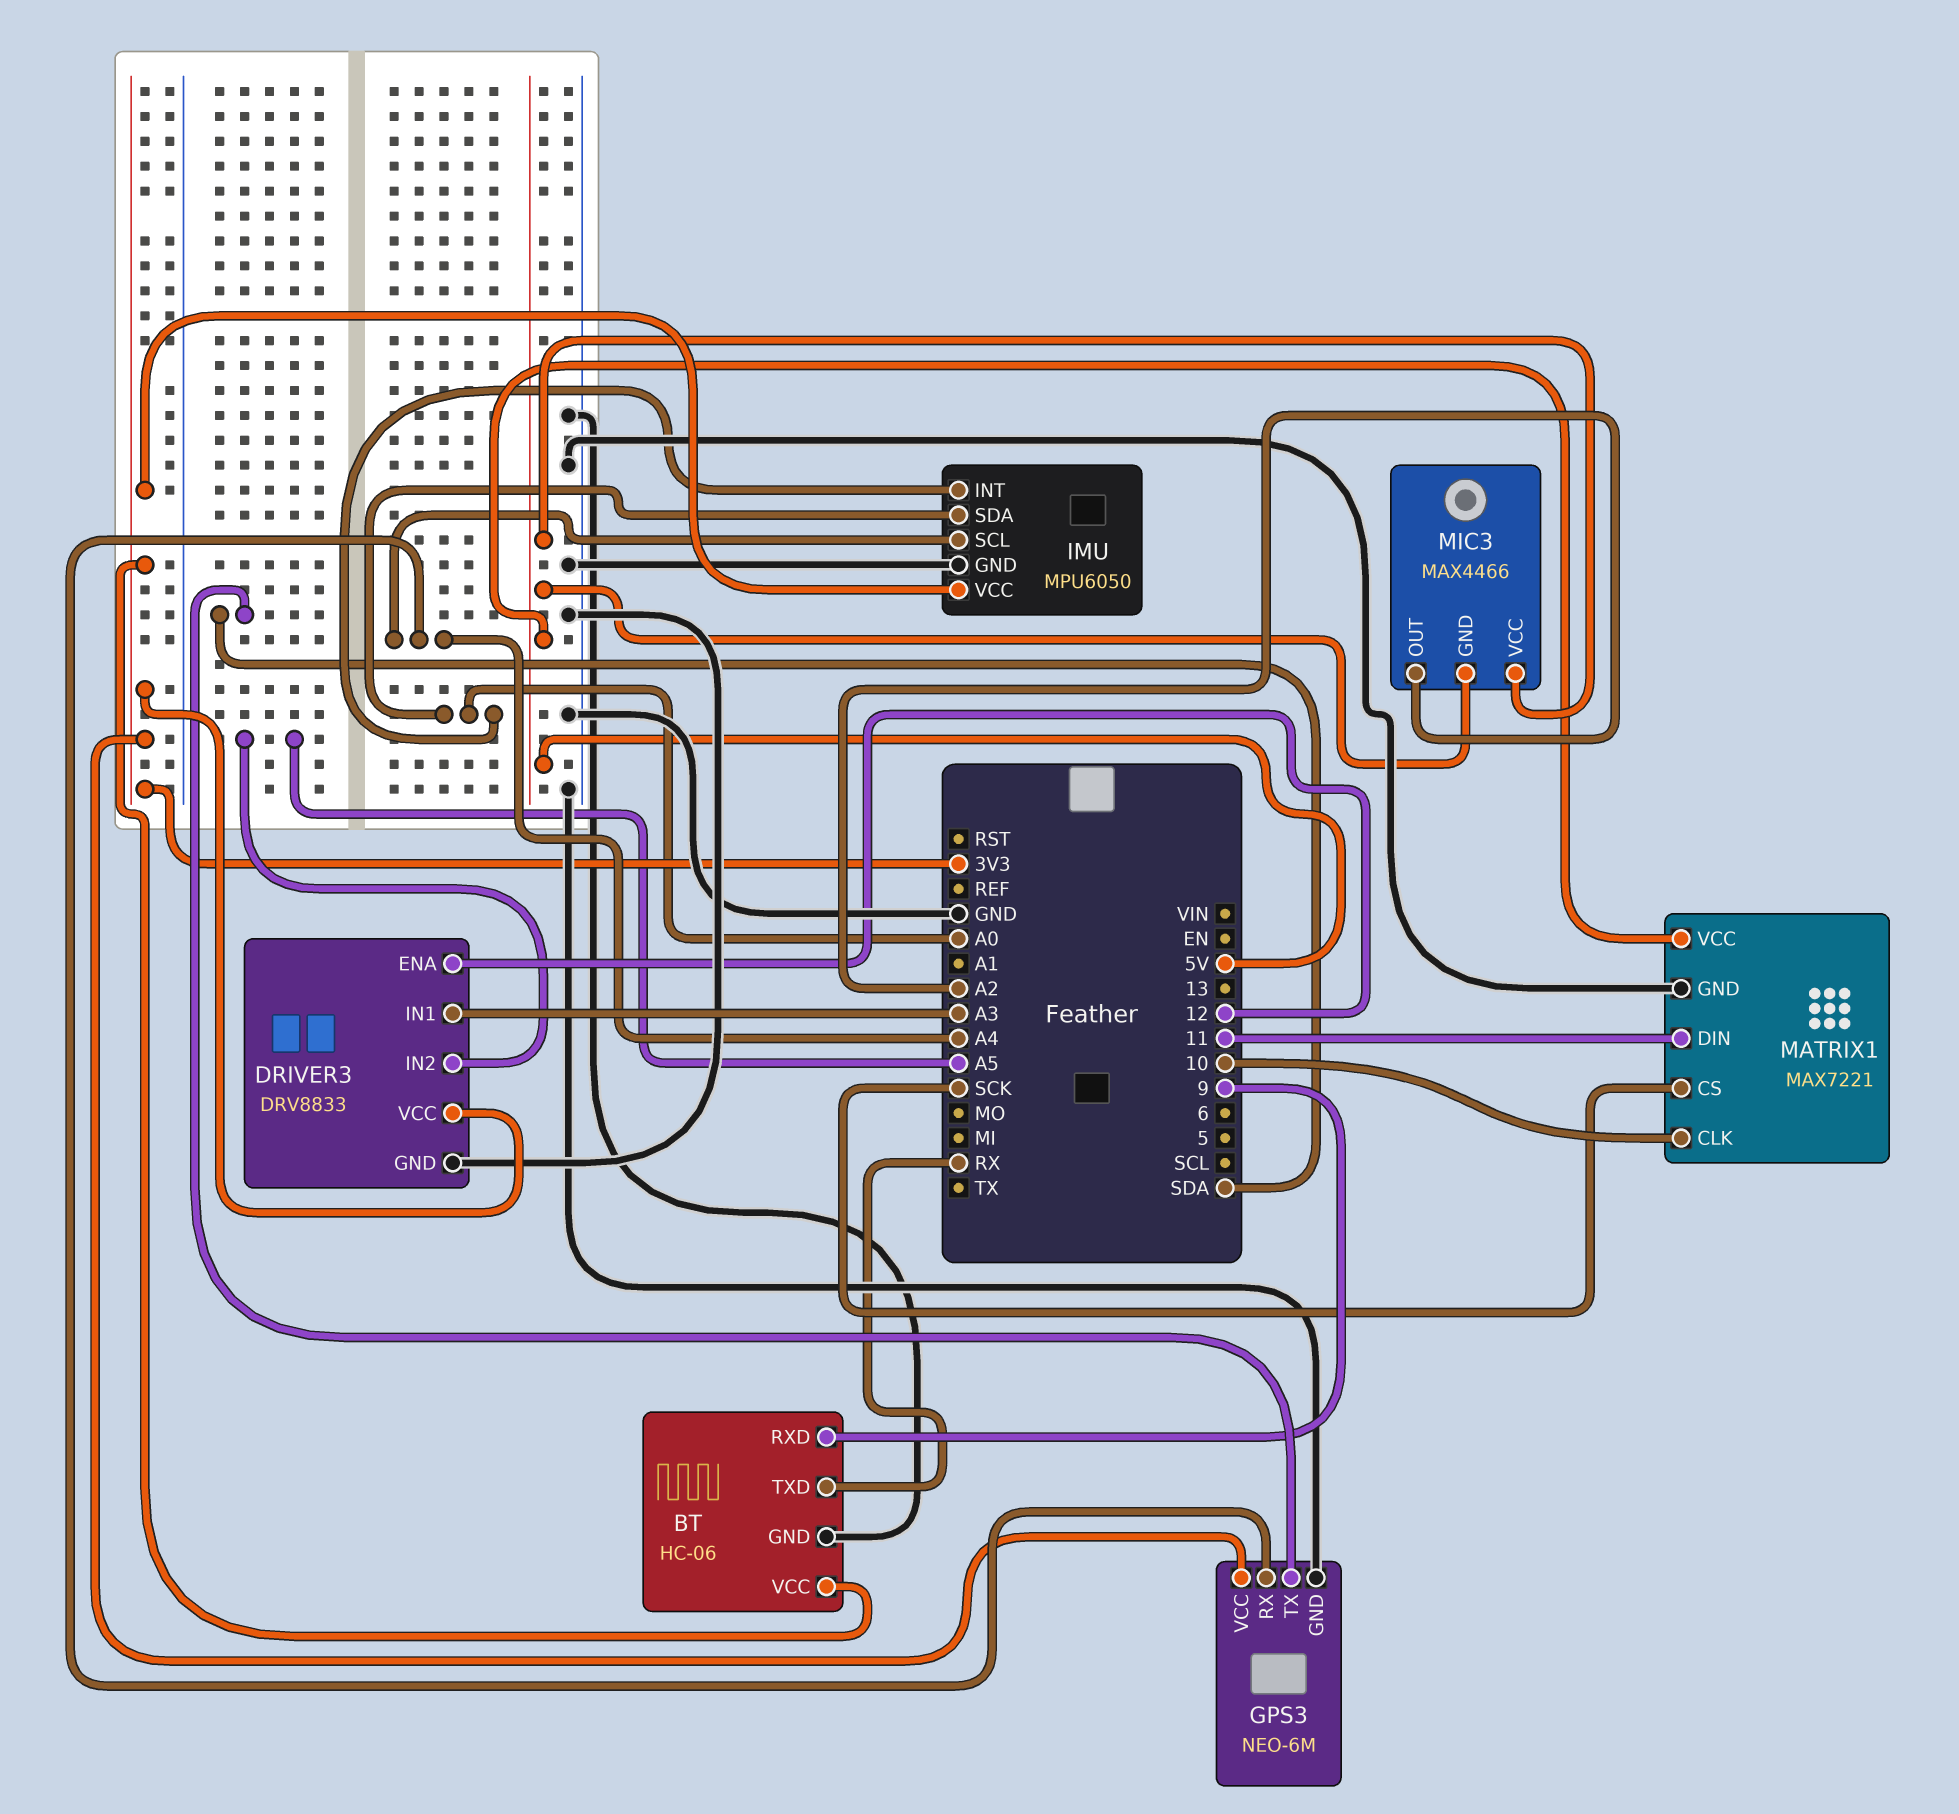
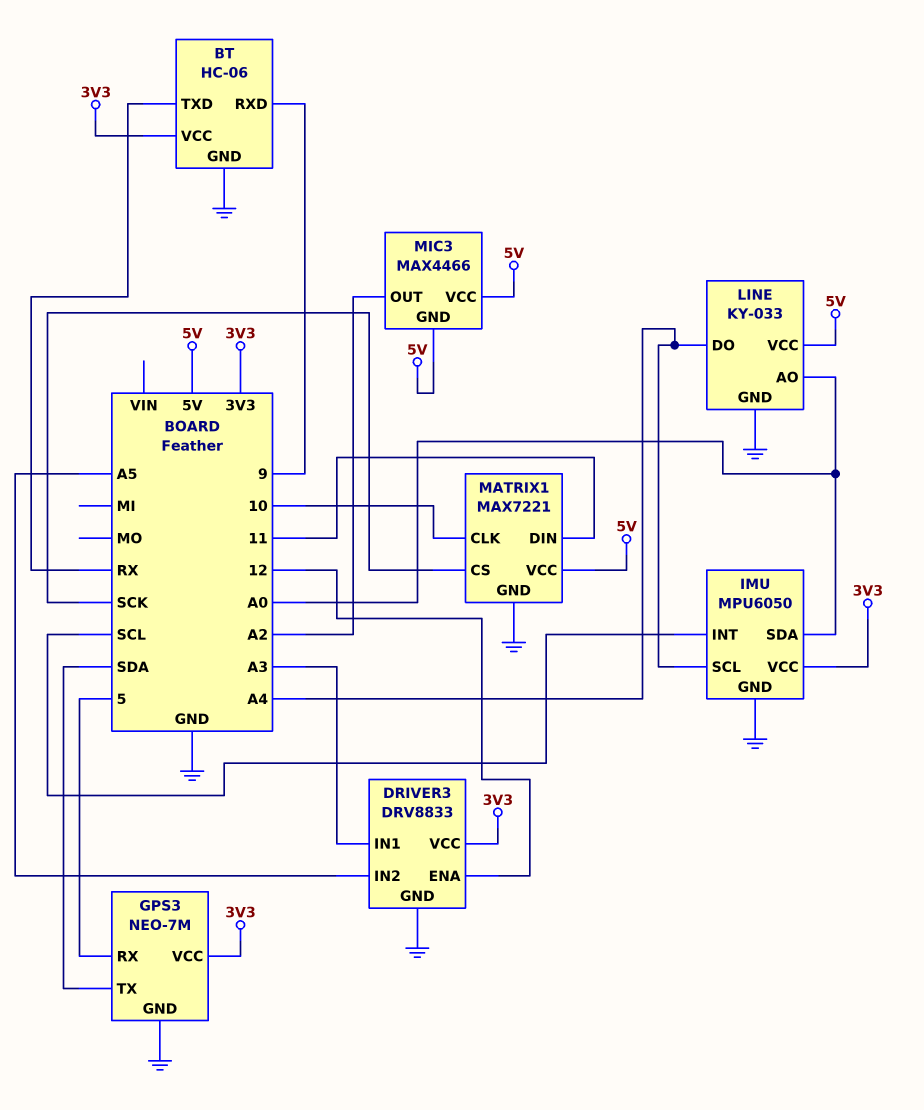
GPS3: NEO-6M -> NEO-7M
GPS3 pin RX: A4 -> 5
IMU pin INT: A0 -> SCL
LINE: none -> KY-033
LINE pin AO: none -> A0
LINE pin DO: none -> A4
LINE pin GND: none -> GND
LINE pin VCC: none -> 5V

